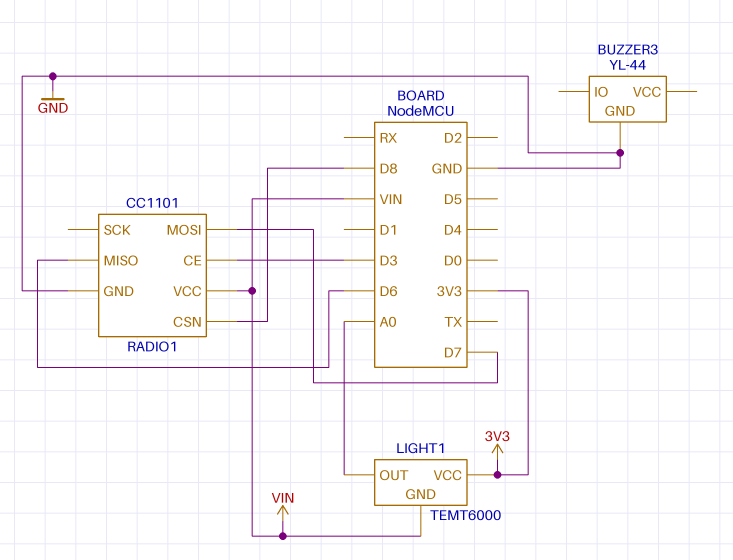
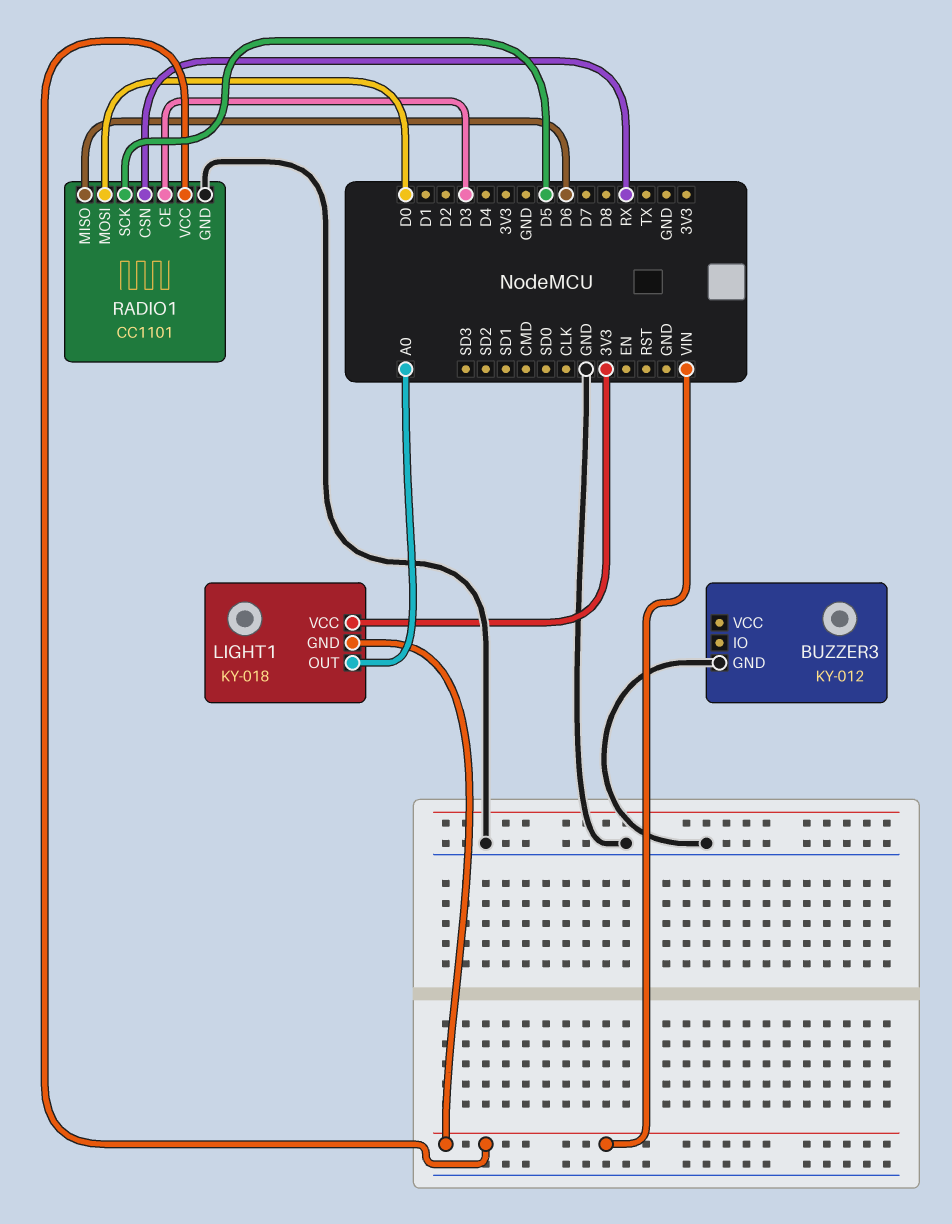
BUZZER3: YL-44 -> KY-012
LIGHT1: TEMT6000 -> KY-018
RADIO1 pin CSN: D8 -> RX
RADIO1 pin MOSI: D7 -> D0
RADIO1 pin SCK: none -> D5

